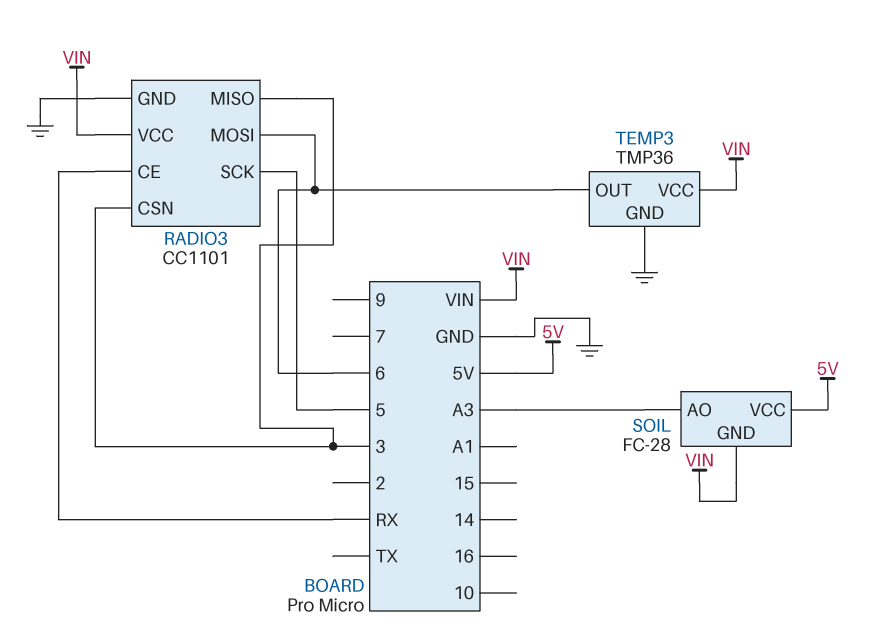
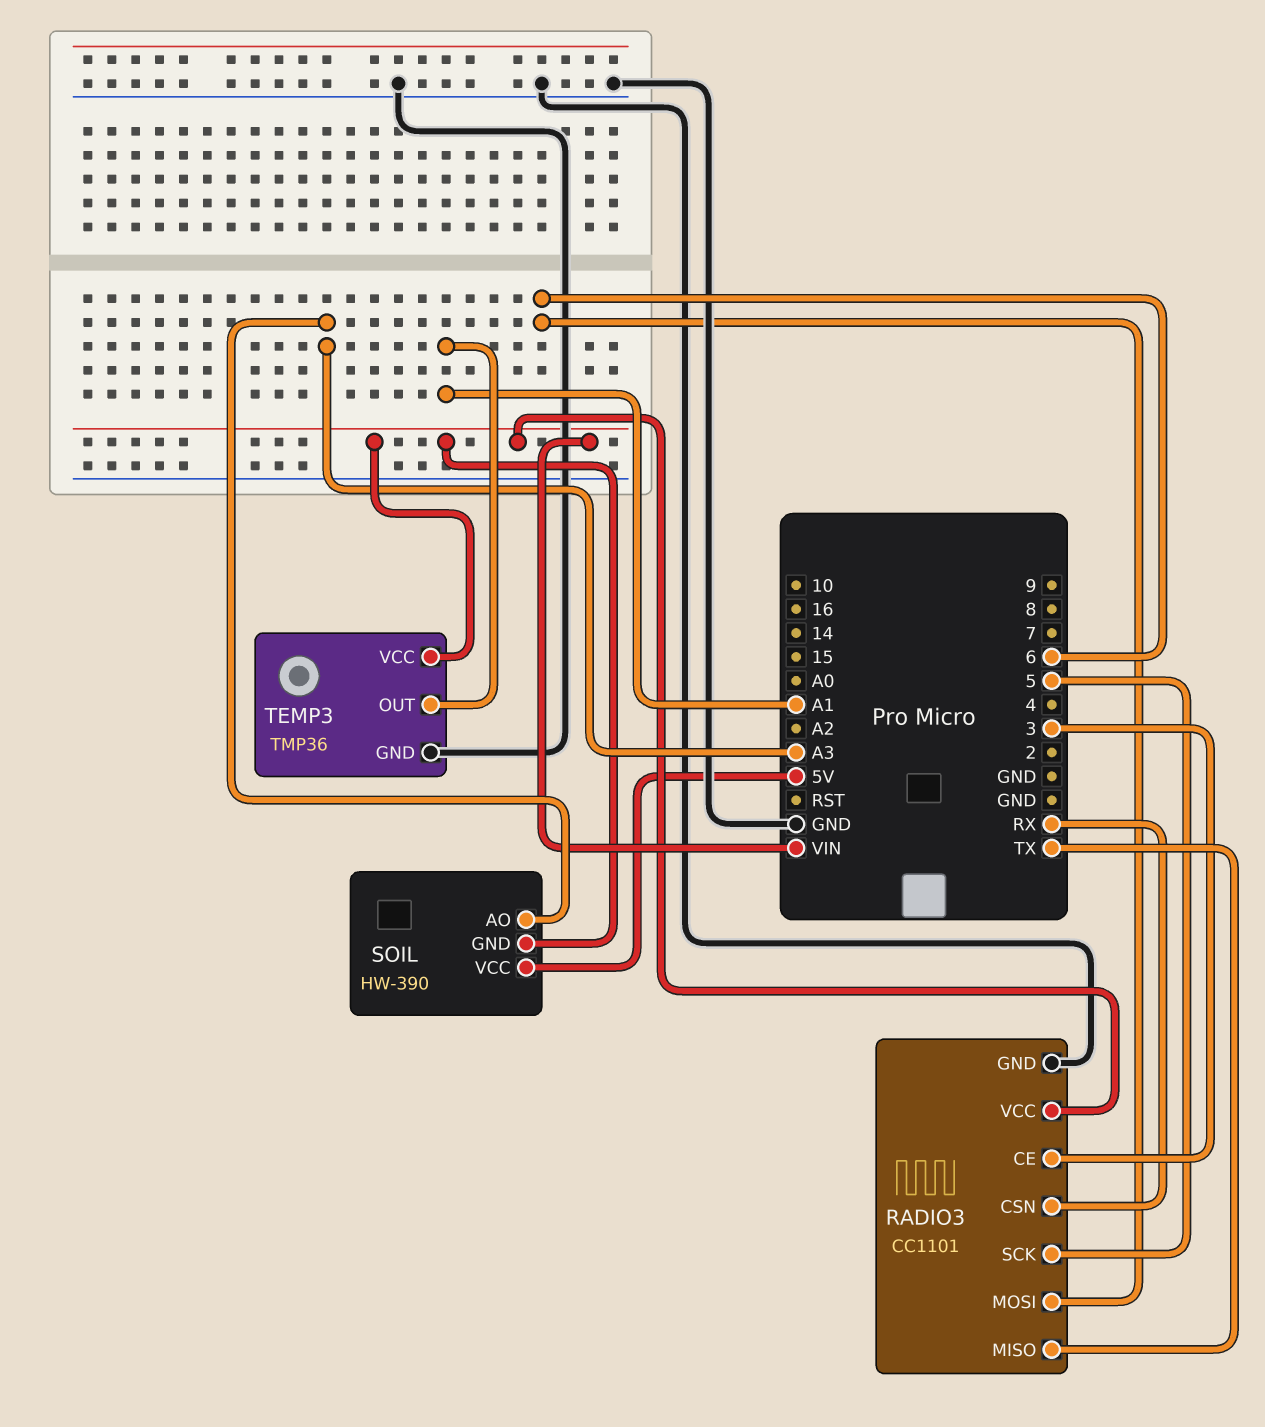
RADIO3 pin CE: RX -> 3
RADIO3 pin CSN: 3 -> RX
RADIO3 pin MISO: 3 -> TX
SOIL: FC-28 -> HW-390
TEMP3 pin OUT: 6 -> A1

